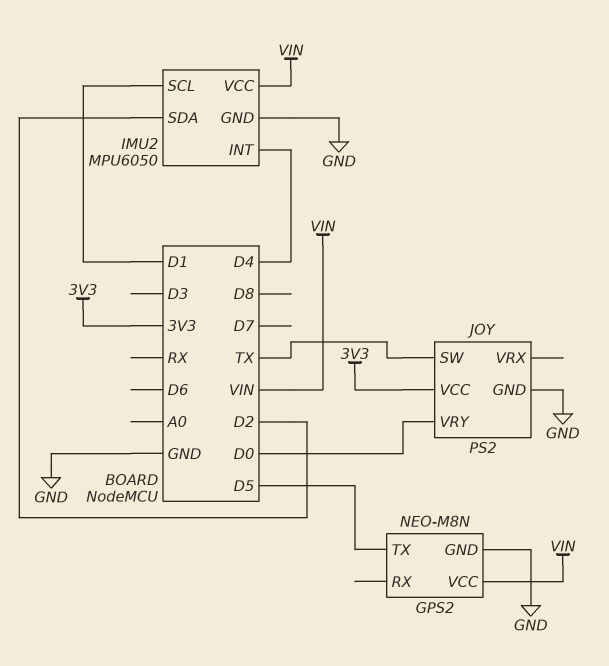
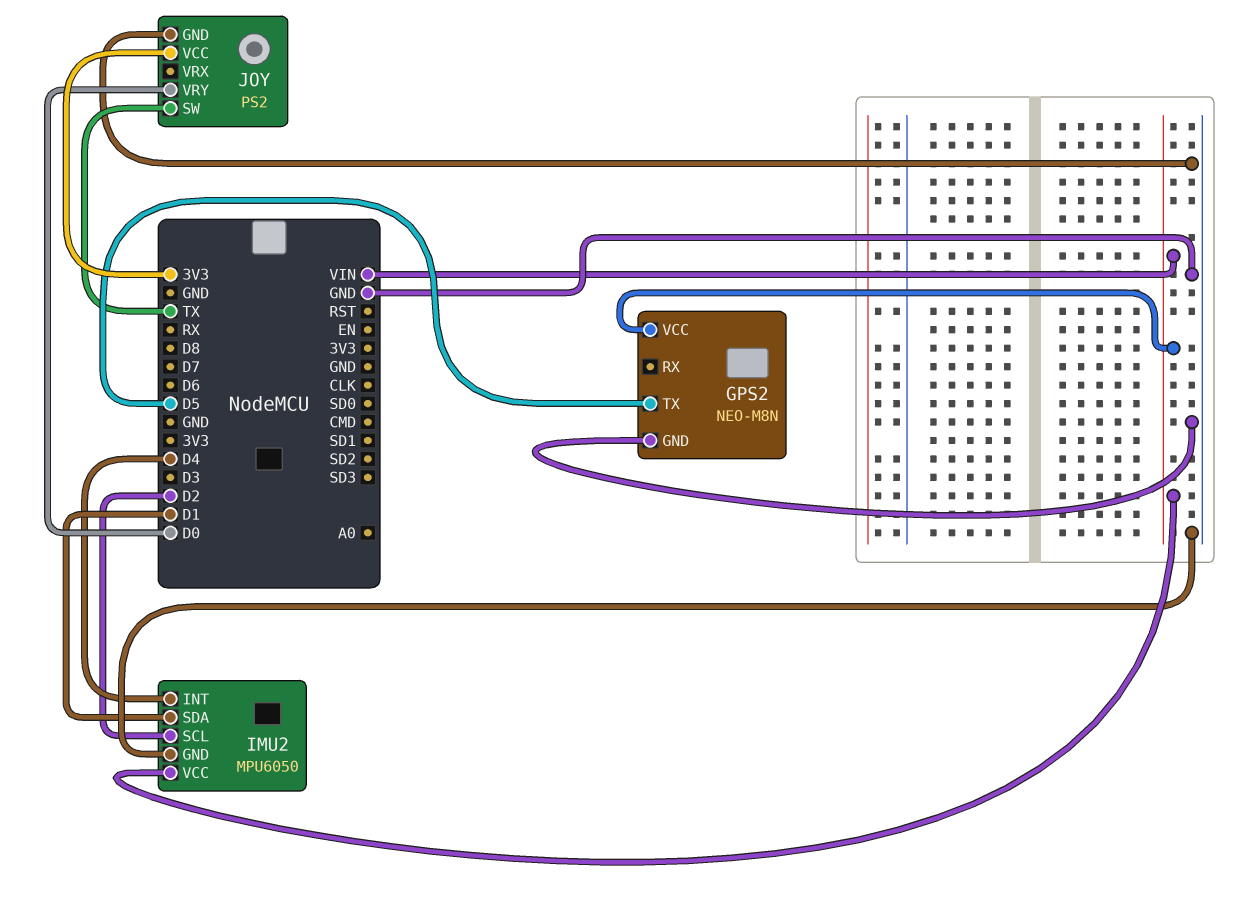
IMU2 pin SCL: D1 -> D2
IMU2 pin SDA: D2 -> D1

